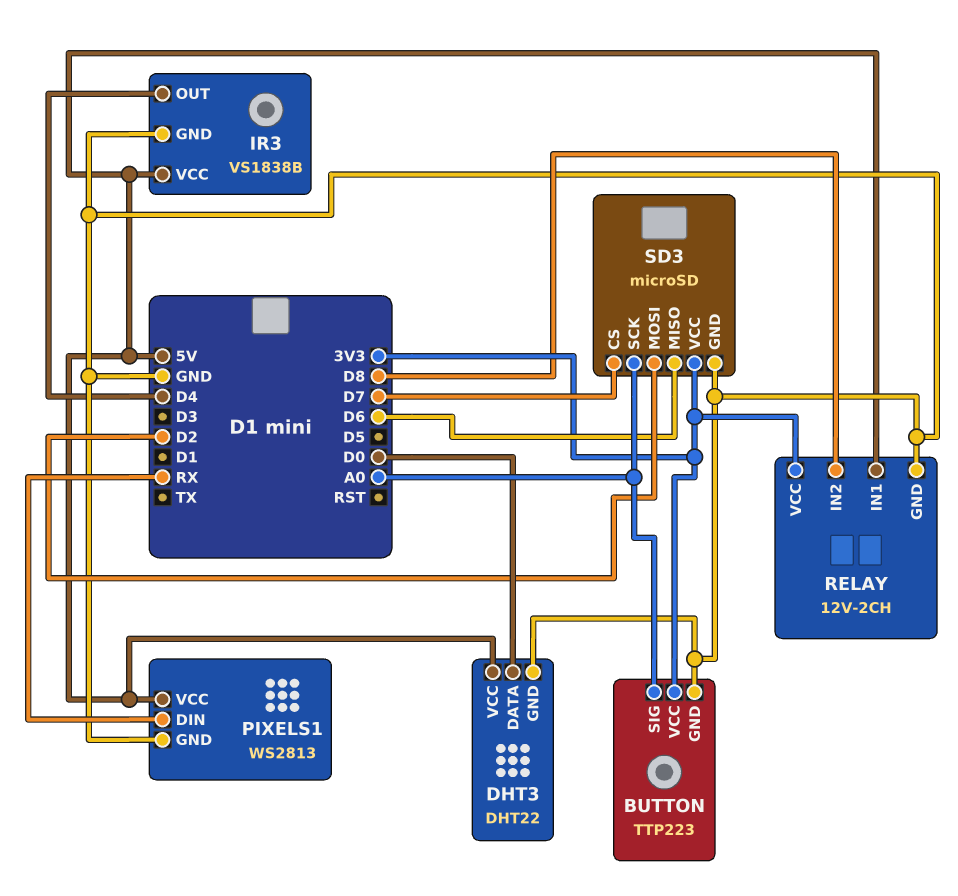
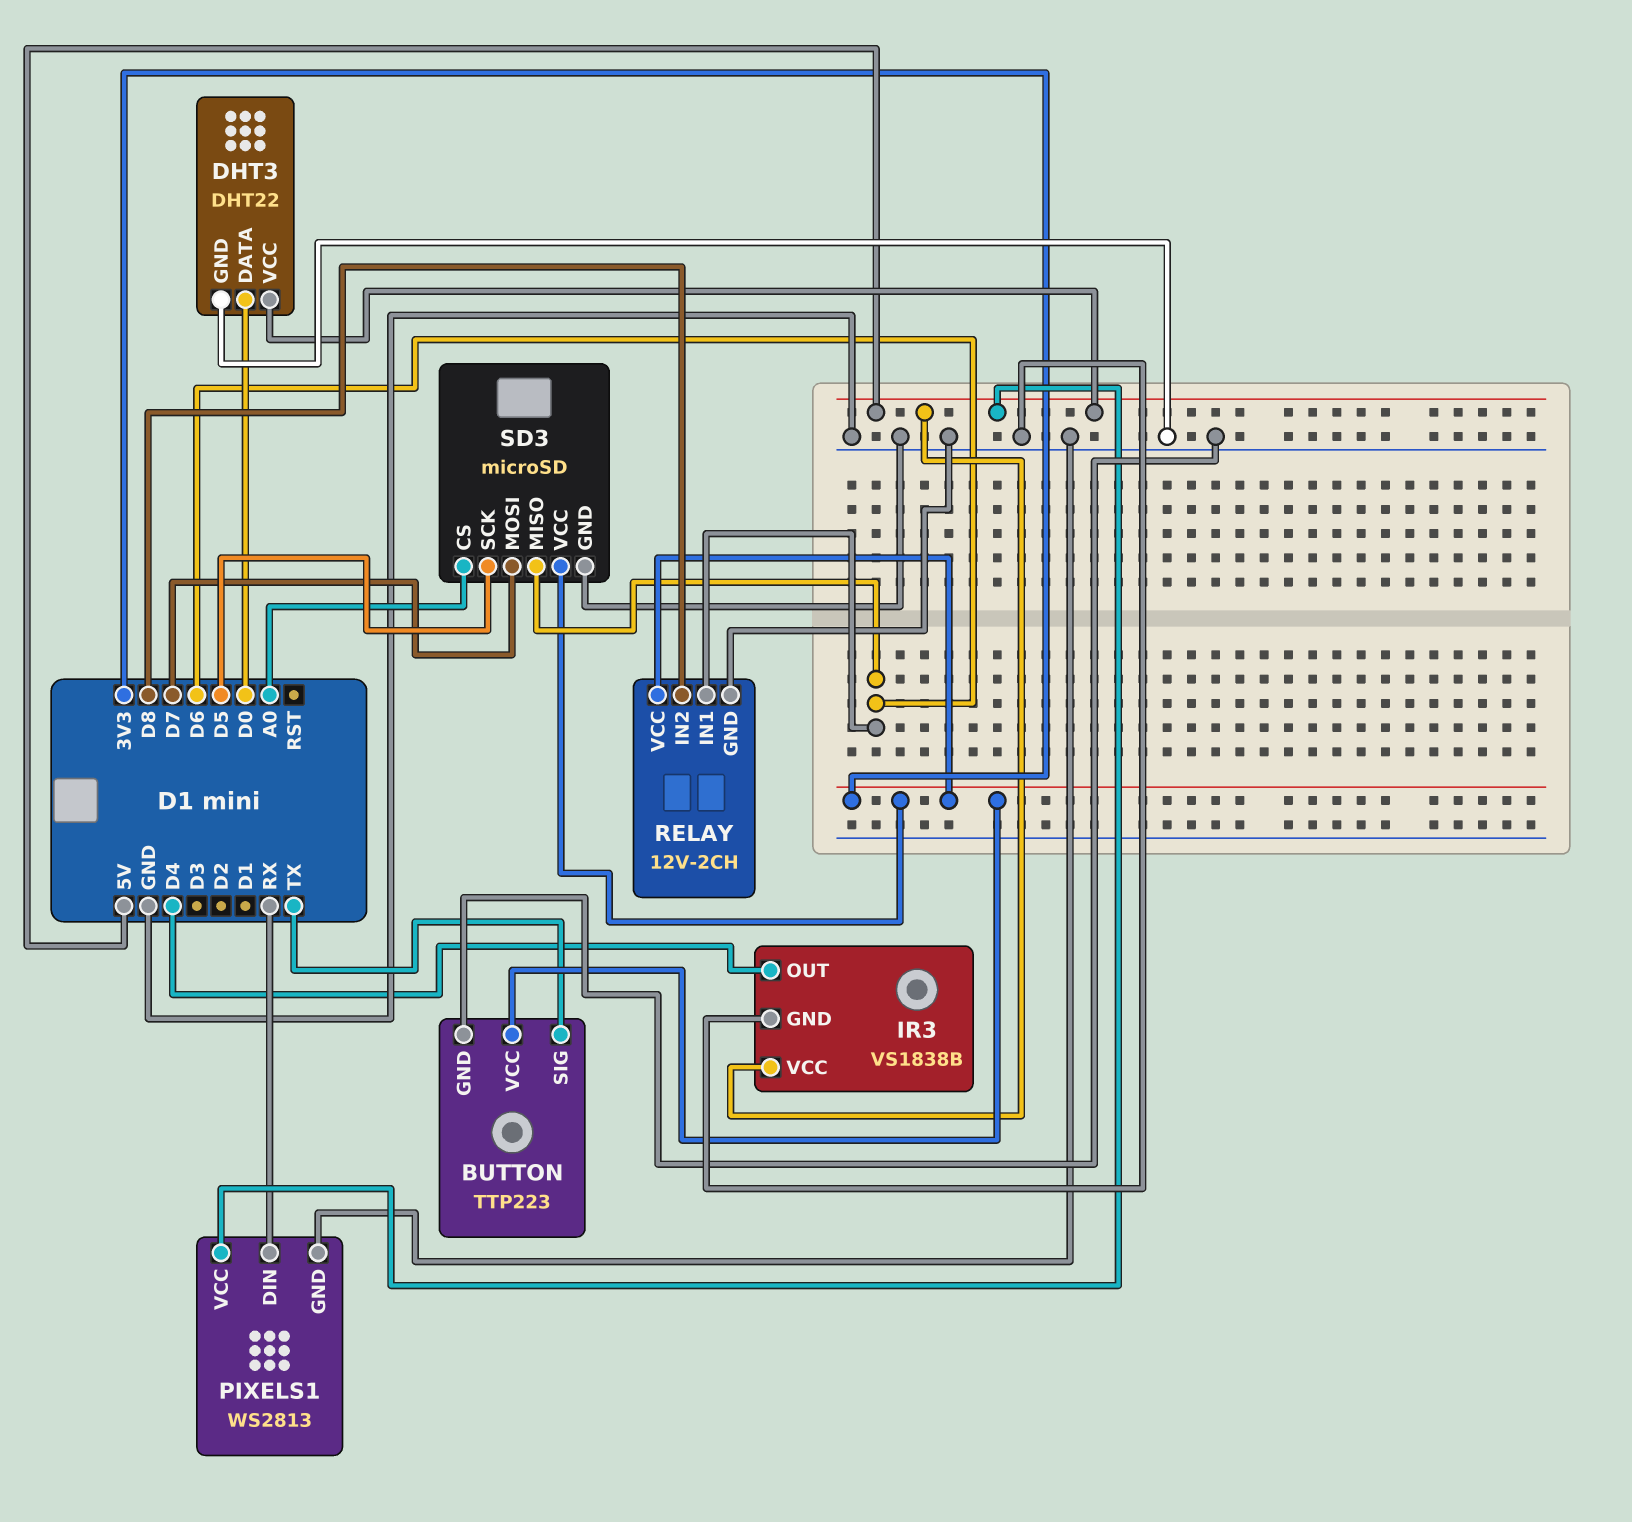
BUTTON pin SIG: A0 -> TX
RELAY pin IN1: 5V -> D6
SD3 pin CS: D7 -> A0
SD3 pin MOSI: D2 -> D7
SD3 pin SCK: A0 -> D5

